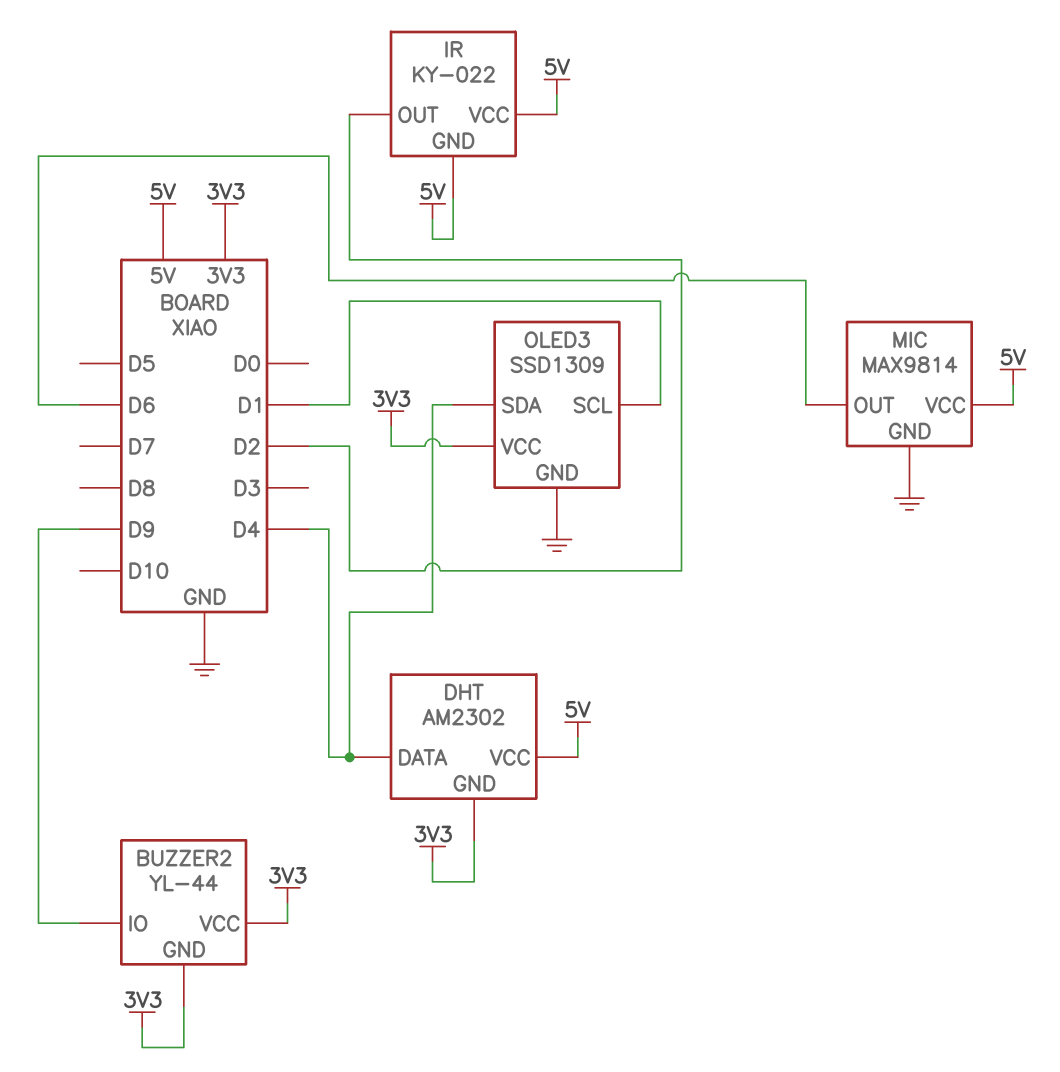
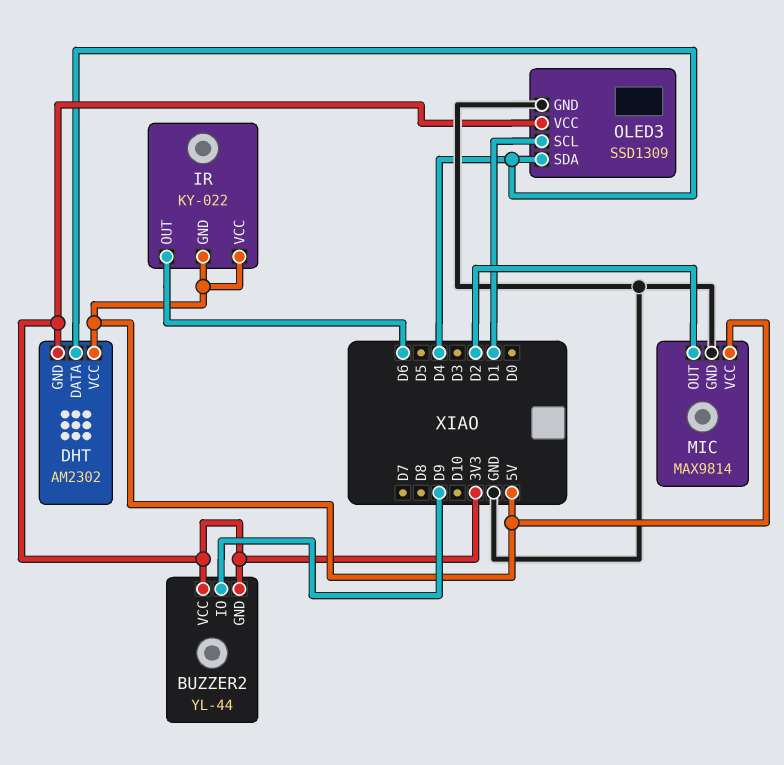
IR pin OUT: D2 -> D6
MIC pin OUT: D6 -> D2

